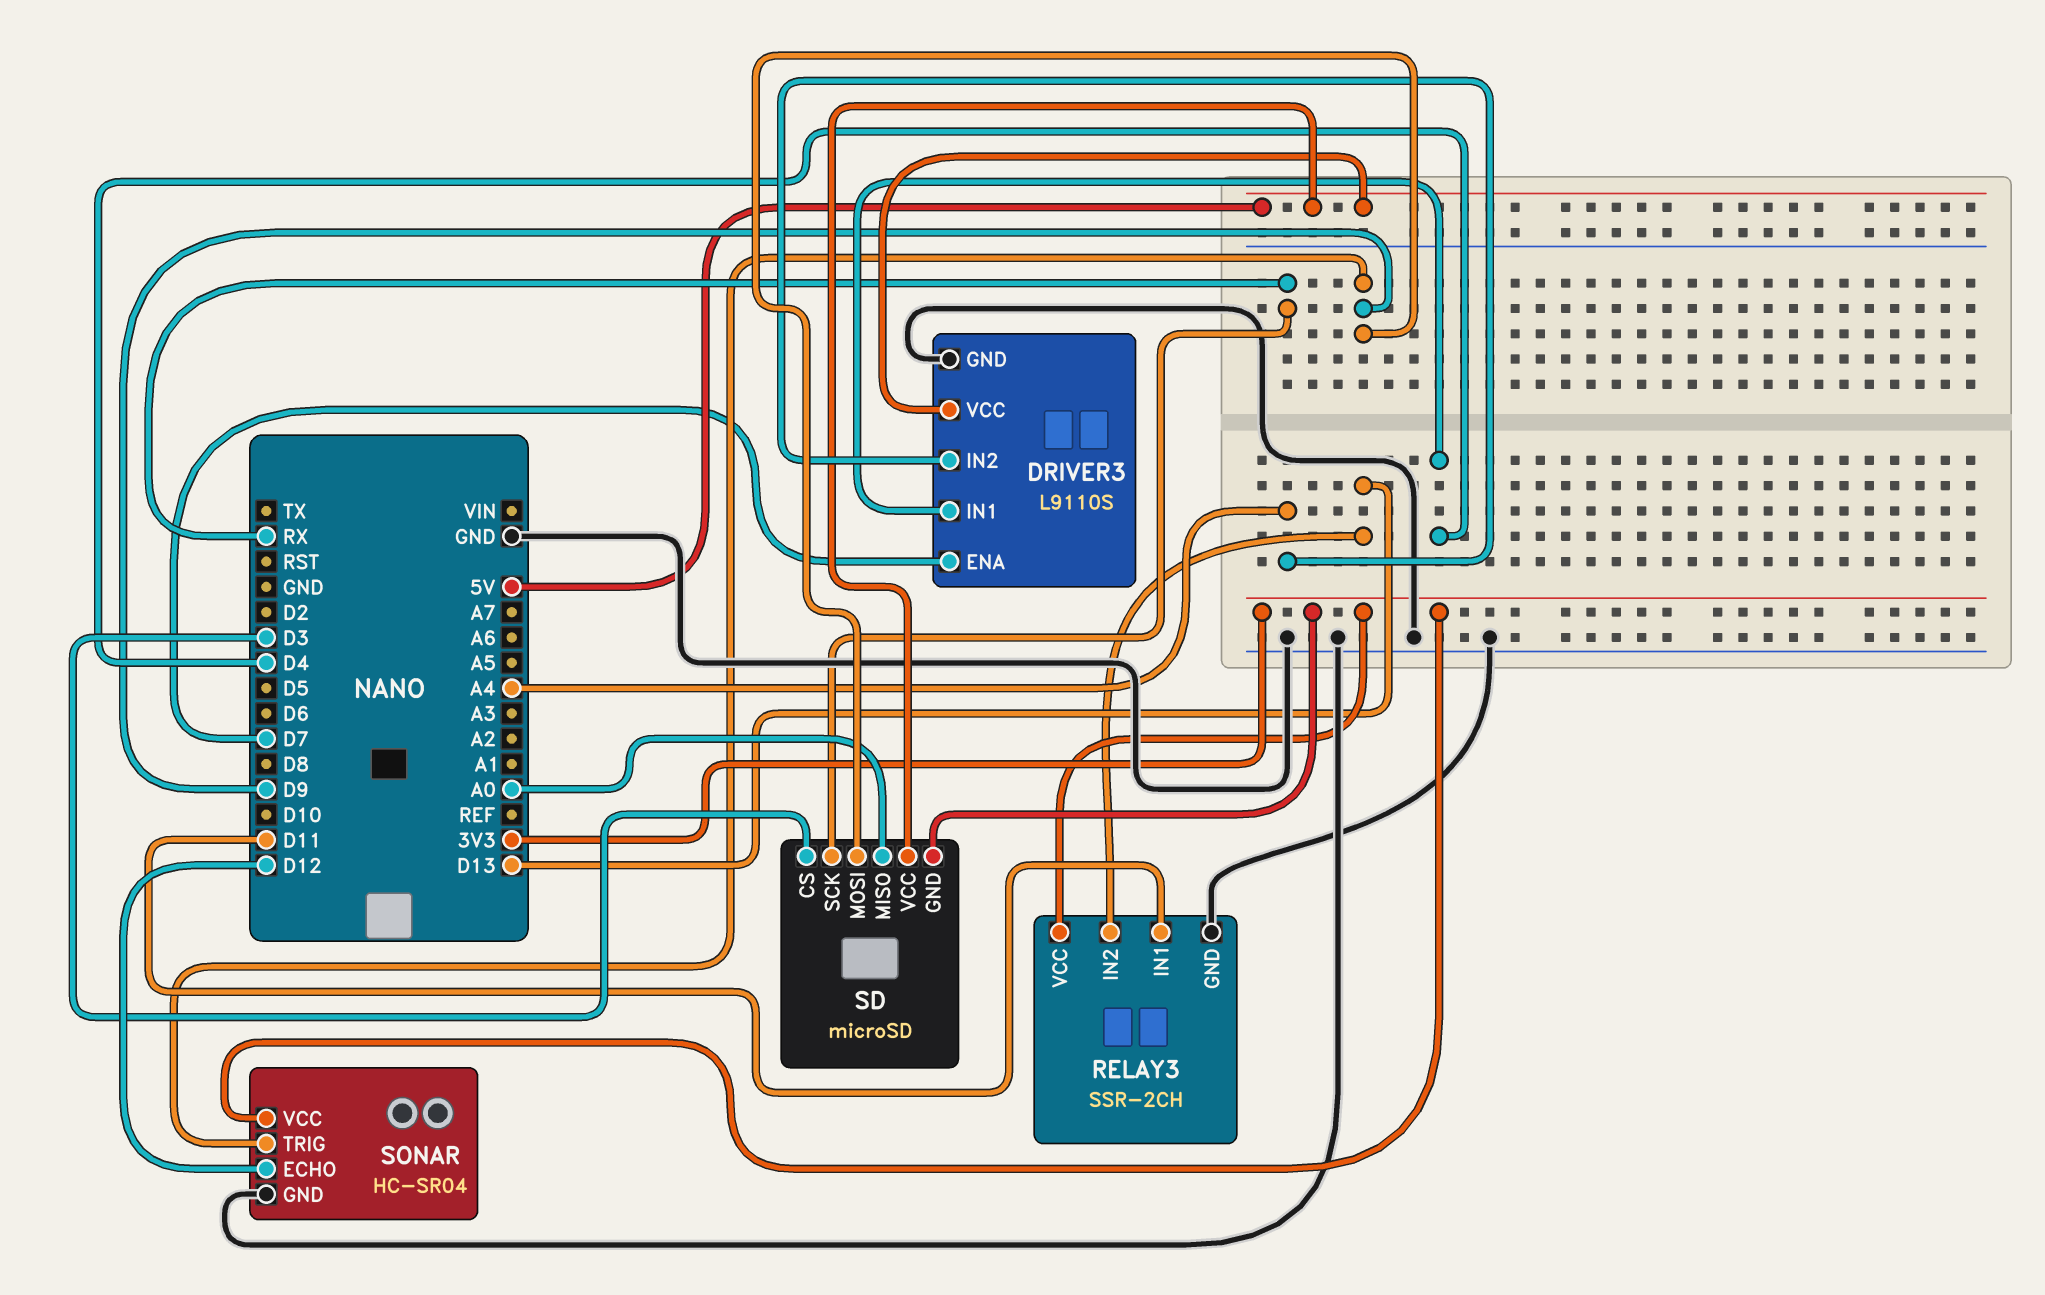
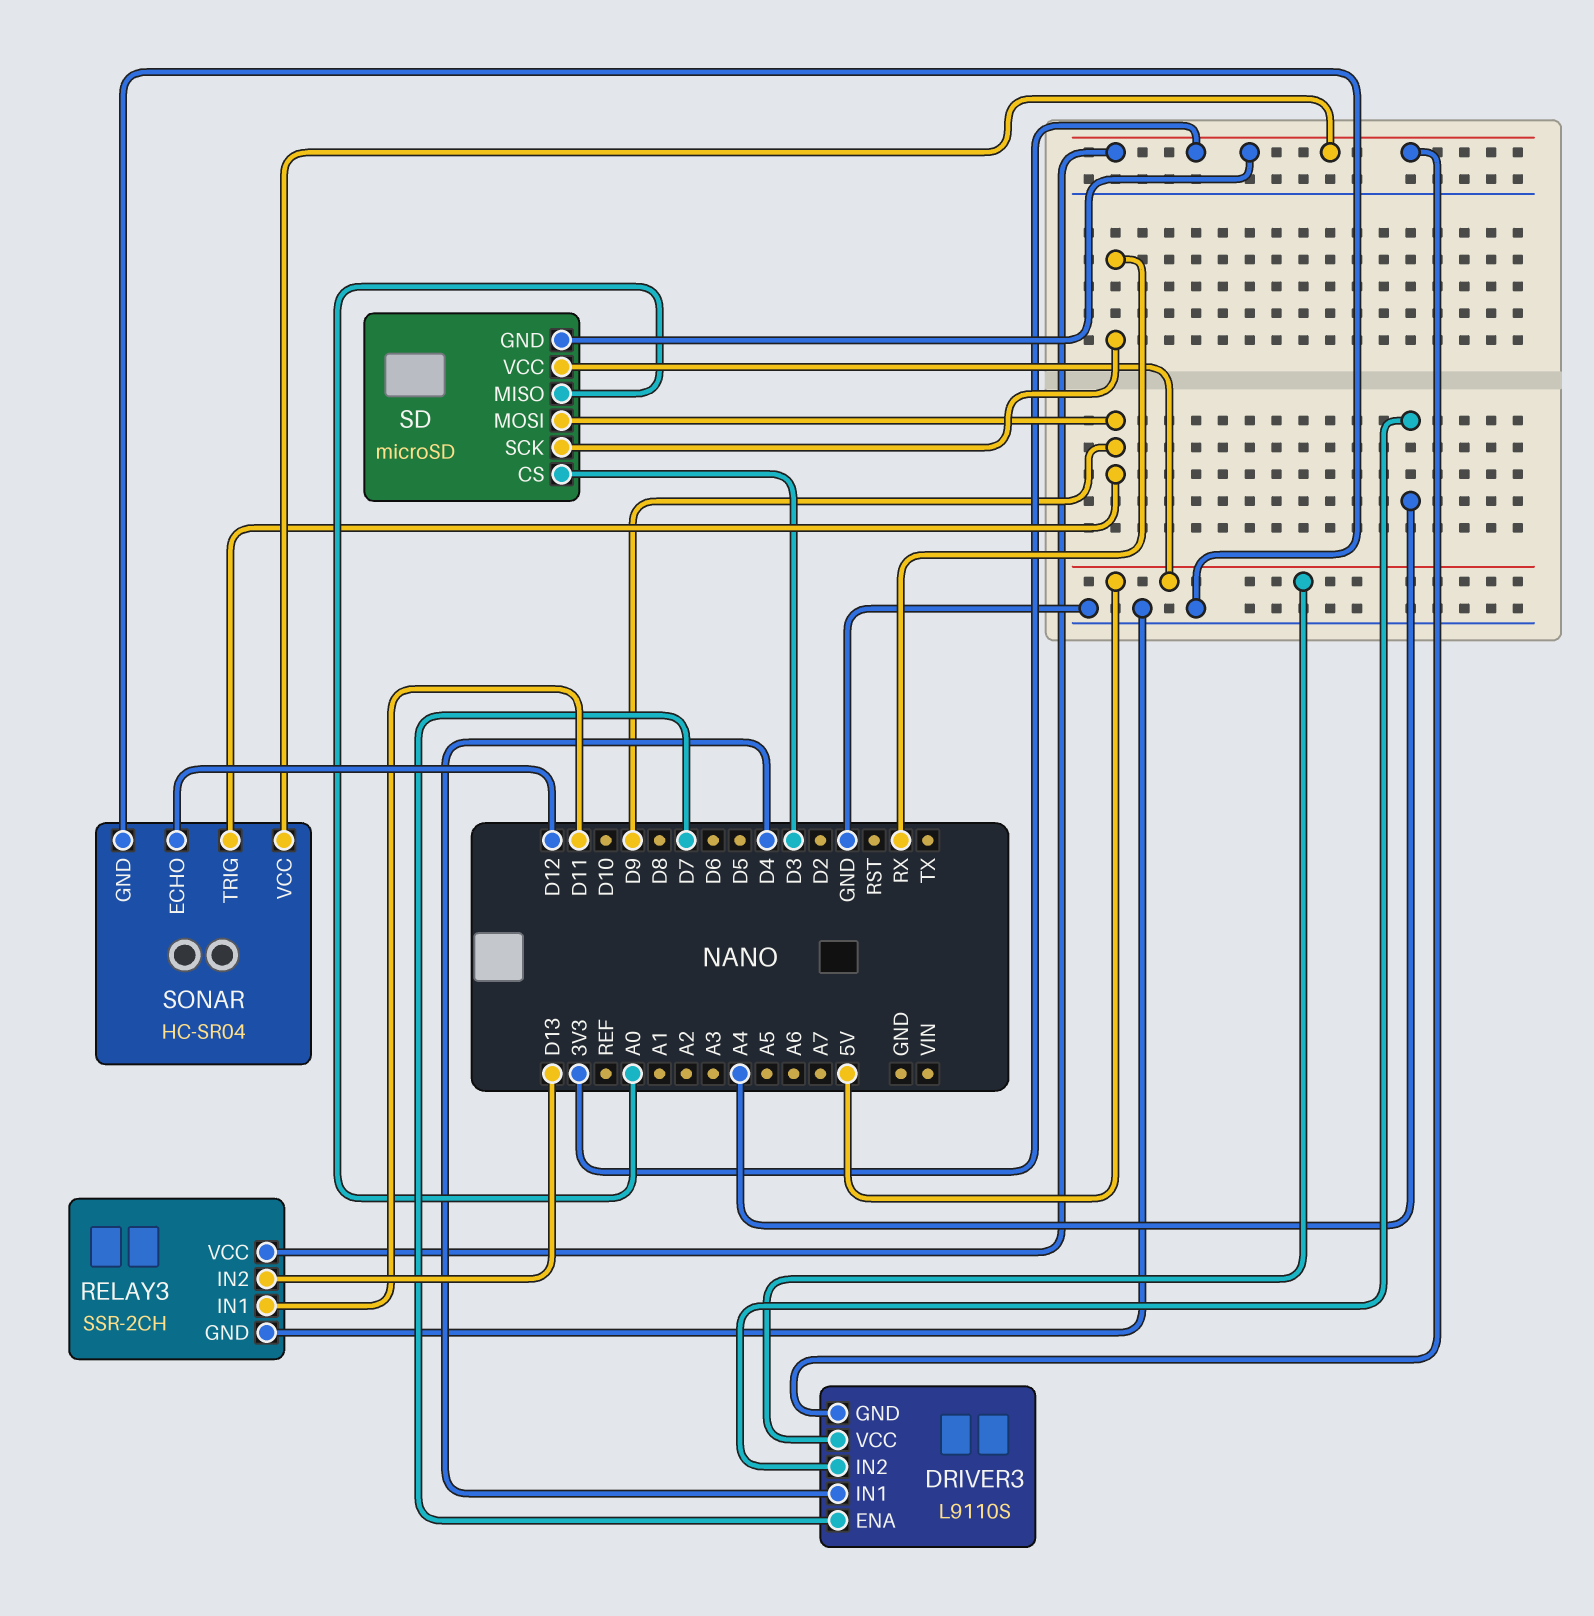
DRIVER3 pin GND: GND -> 3V3

